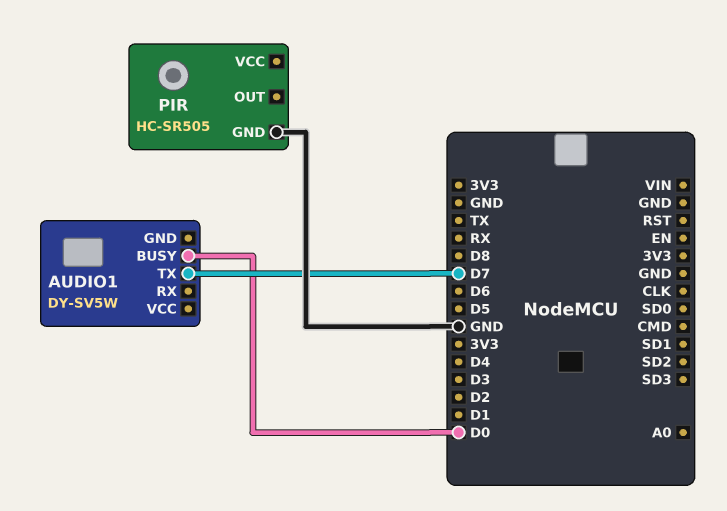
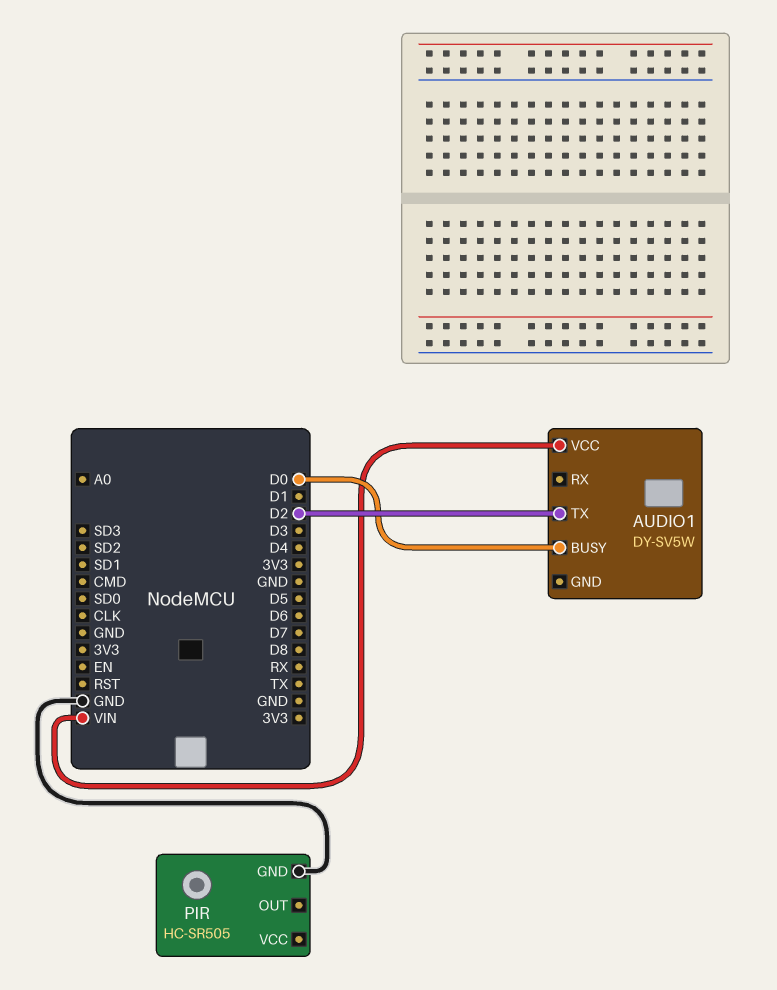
AUDIO1 pin TX: D7 -> D2
AUDIO1 pin VCC: none -> VIN

